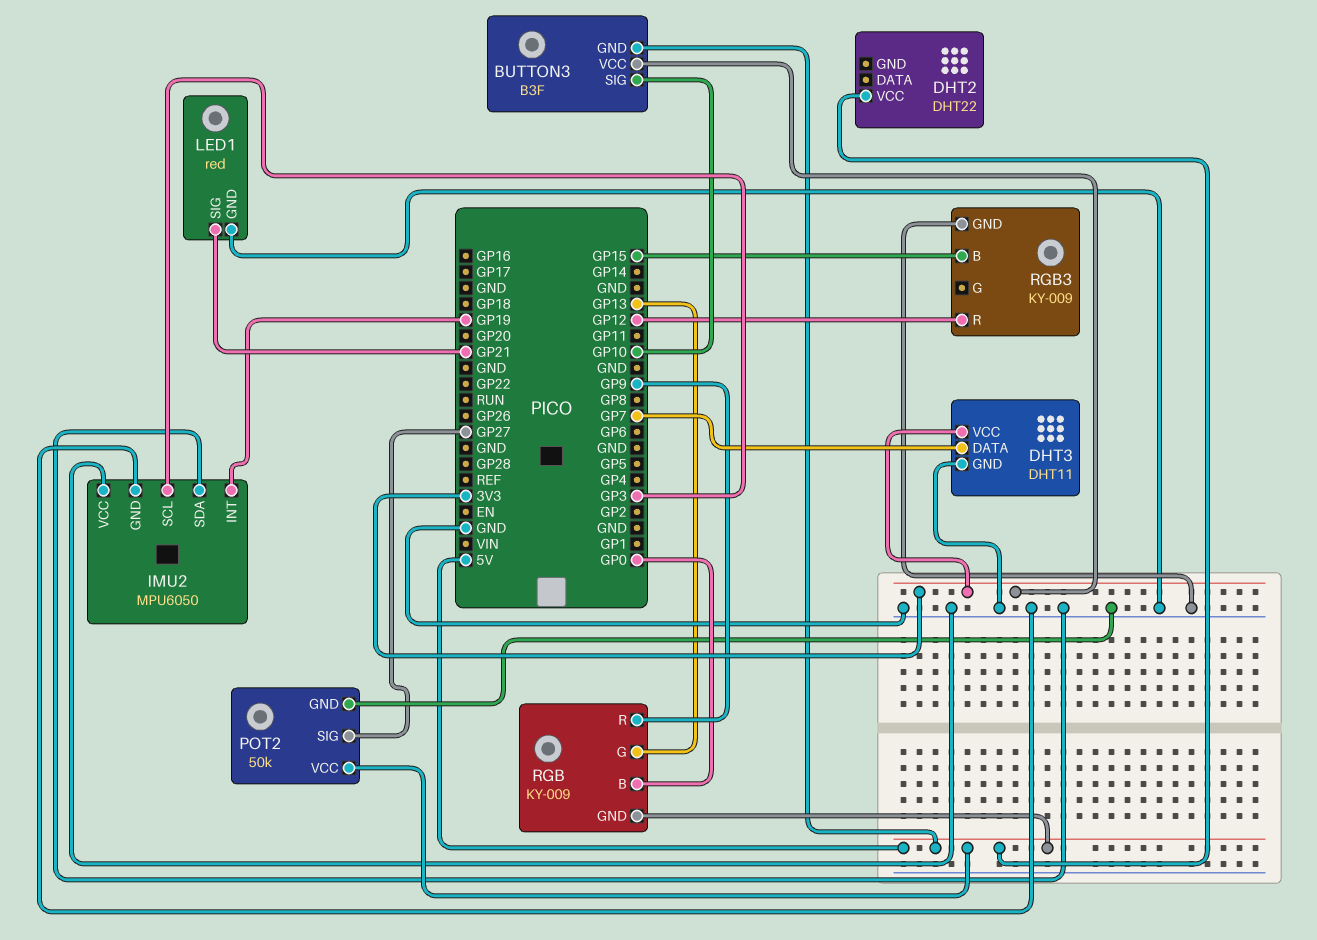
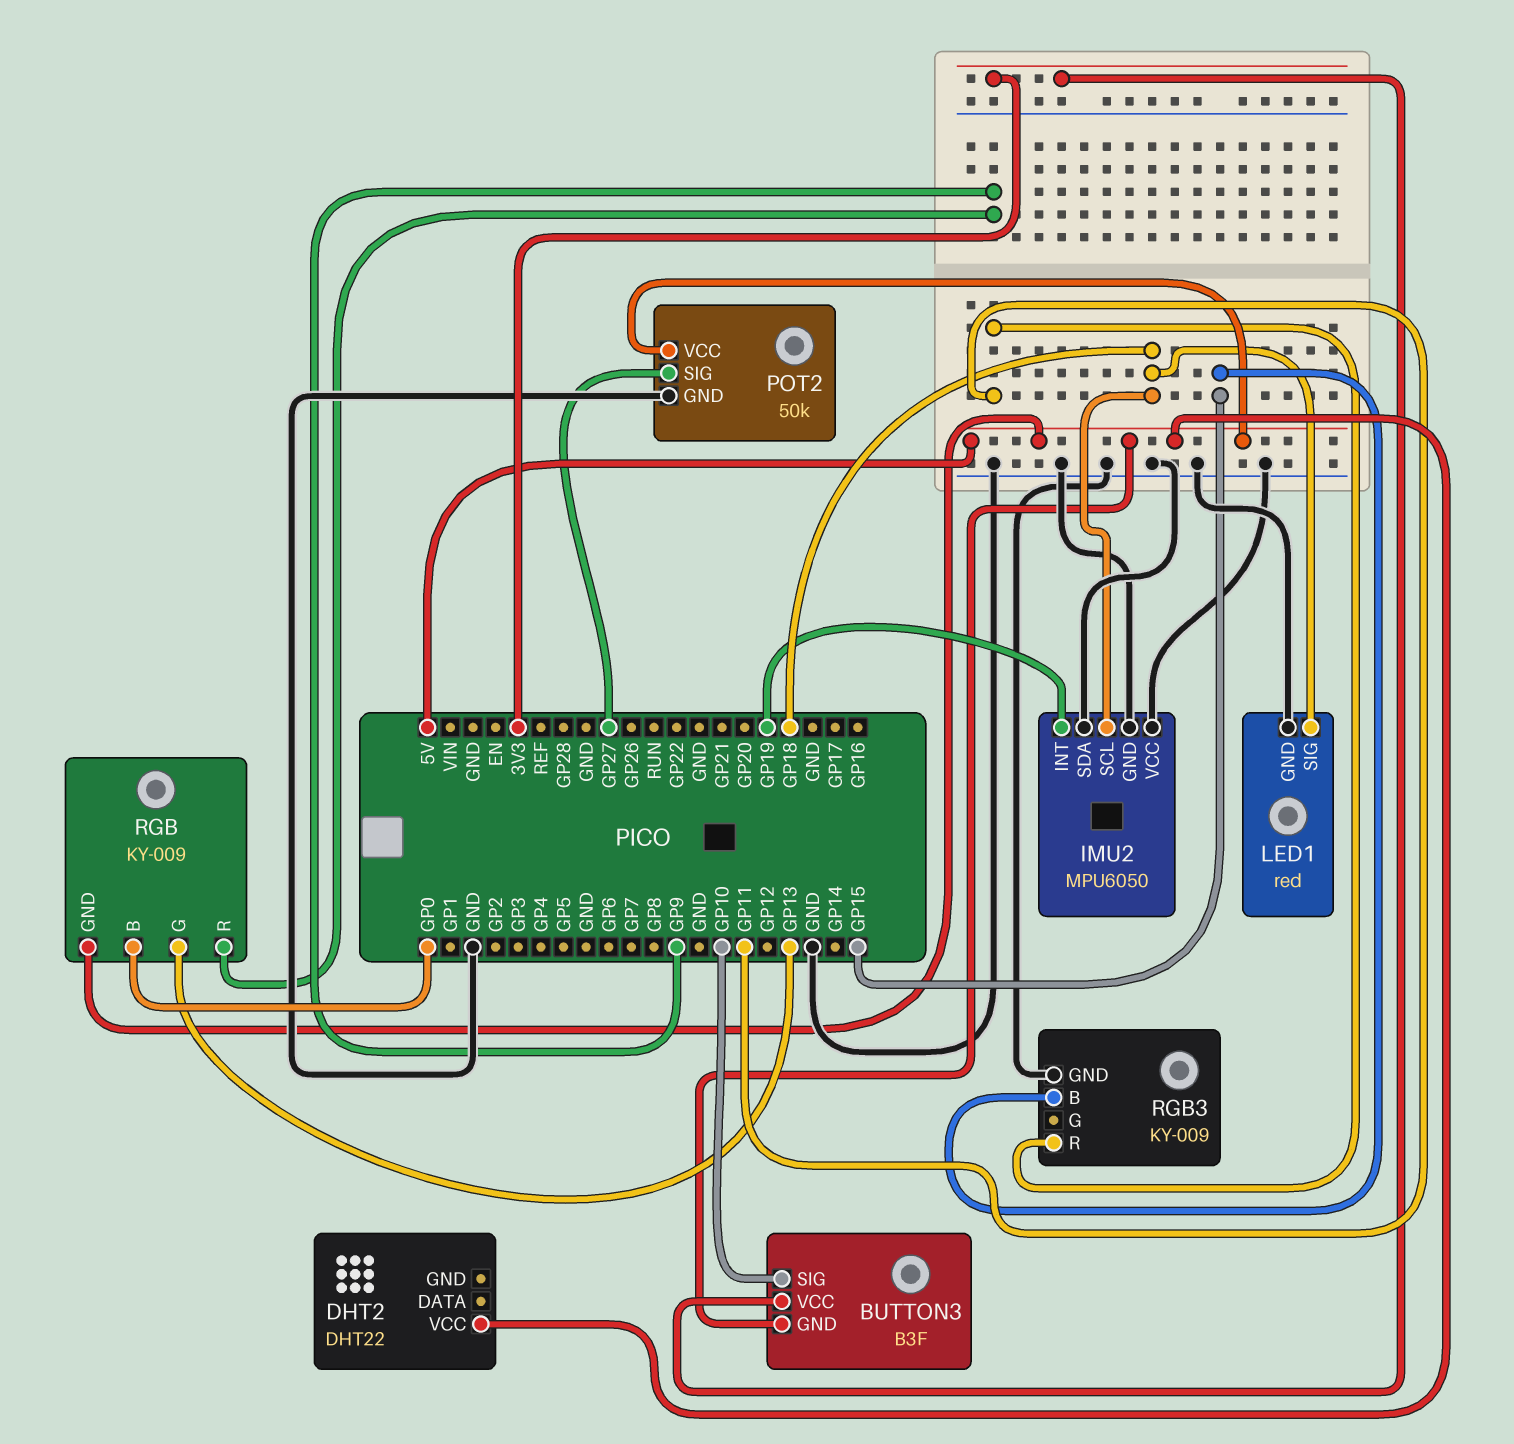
DHT3: DHT11 -> none
DHT3 pin DATA: GP7 -> none
DHT3 pin GND: GND -> none
DHT3 pin VCC: 3V3 -> none
IMU2 pin SCL: GP3 -> GP18
LED1 pin SIG: GP21 -> GP18
RGB3 pin R: GP12 -> GP11

